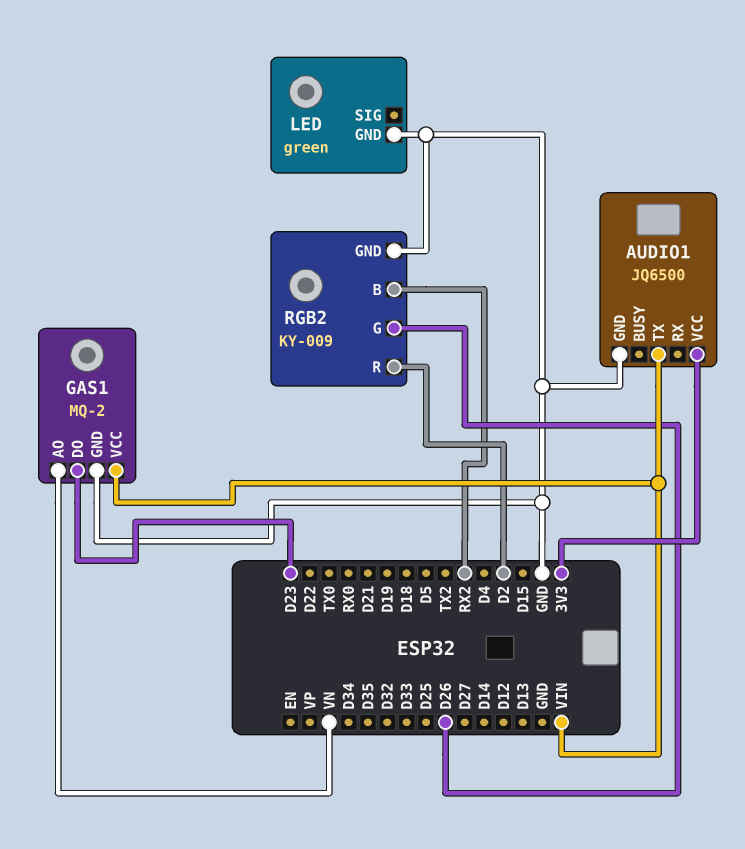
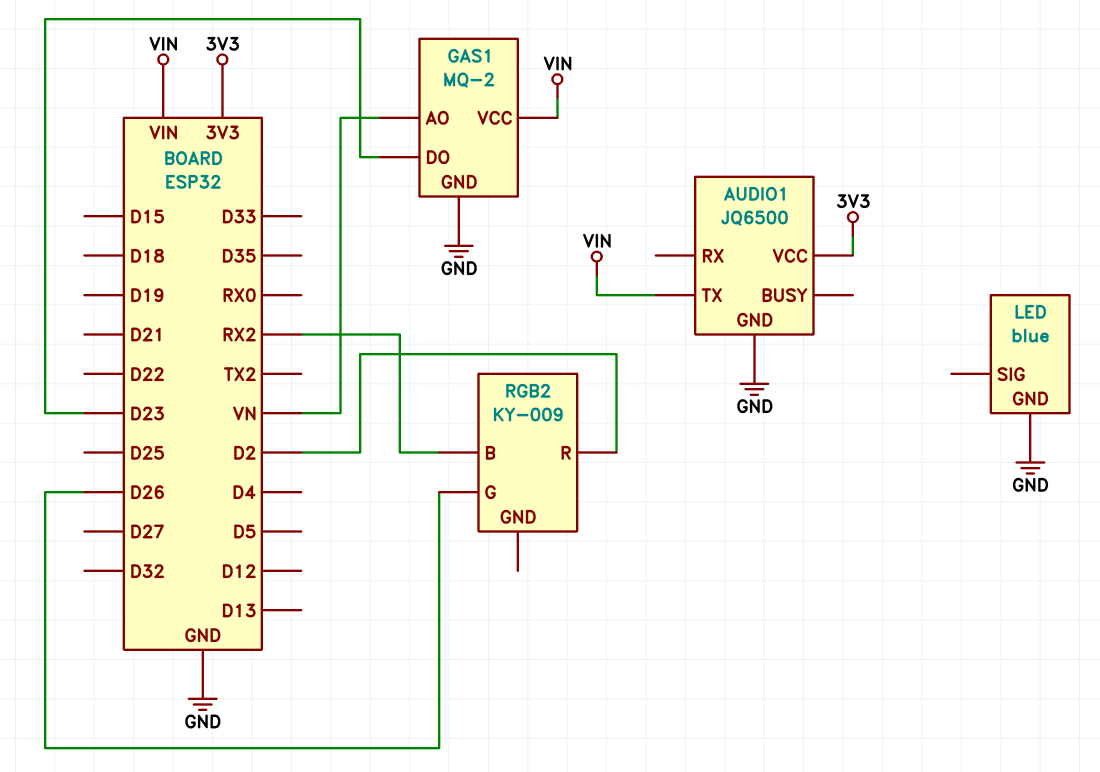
LED: green -> blue
RGB2 pin GND: GND -> none

